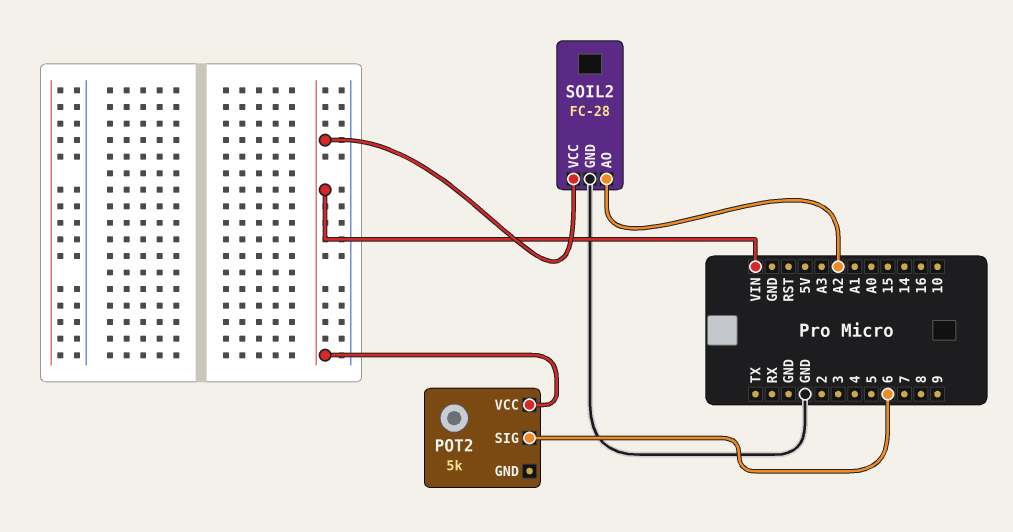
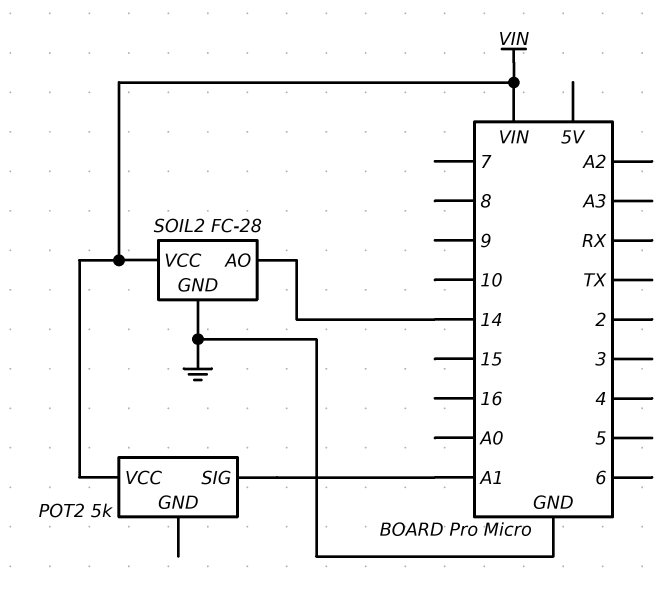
POT2 pin SIG: 6 -> A1
SOIL2 pin AO: A2 -> 14

